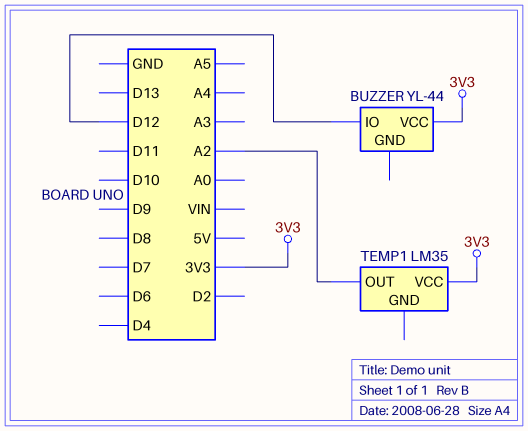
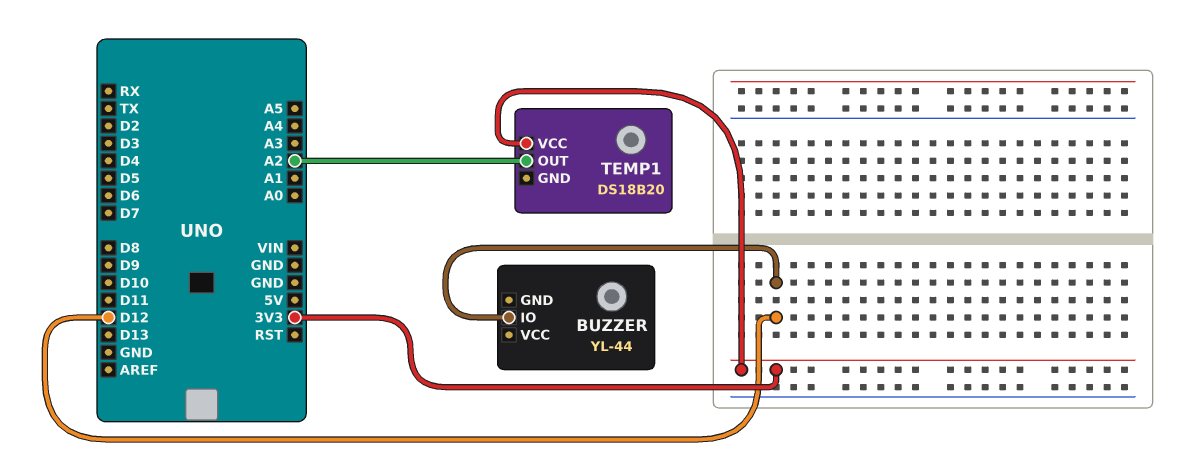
BUZZER pin VCC: 3V3 -> none
TEMP1: LM35 -> DS18B20

